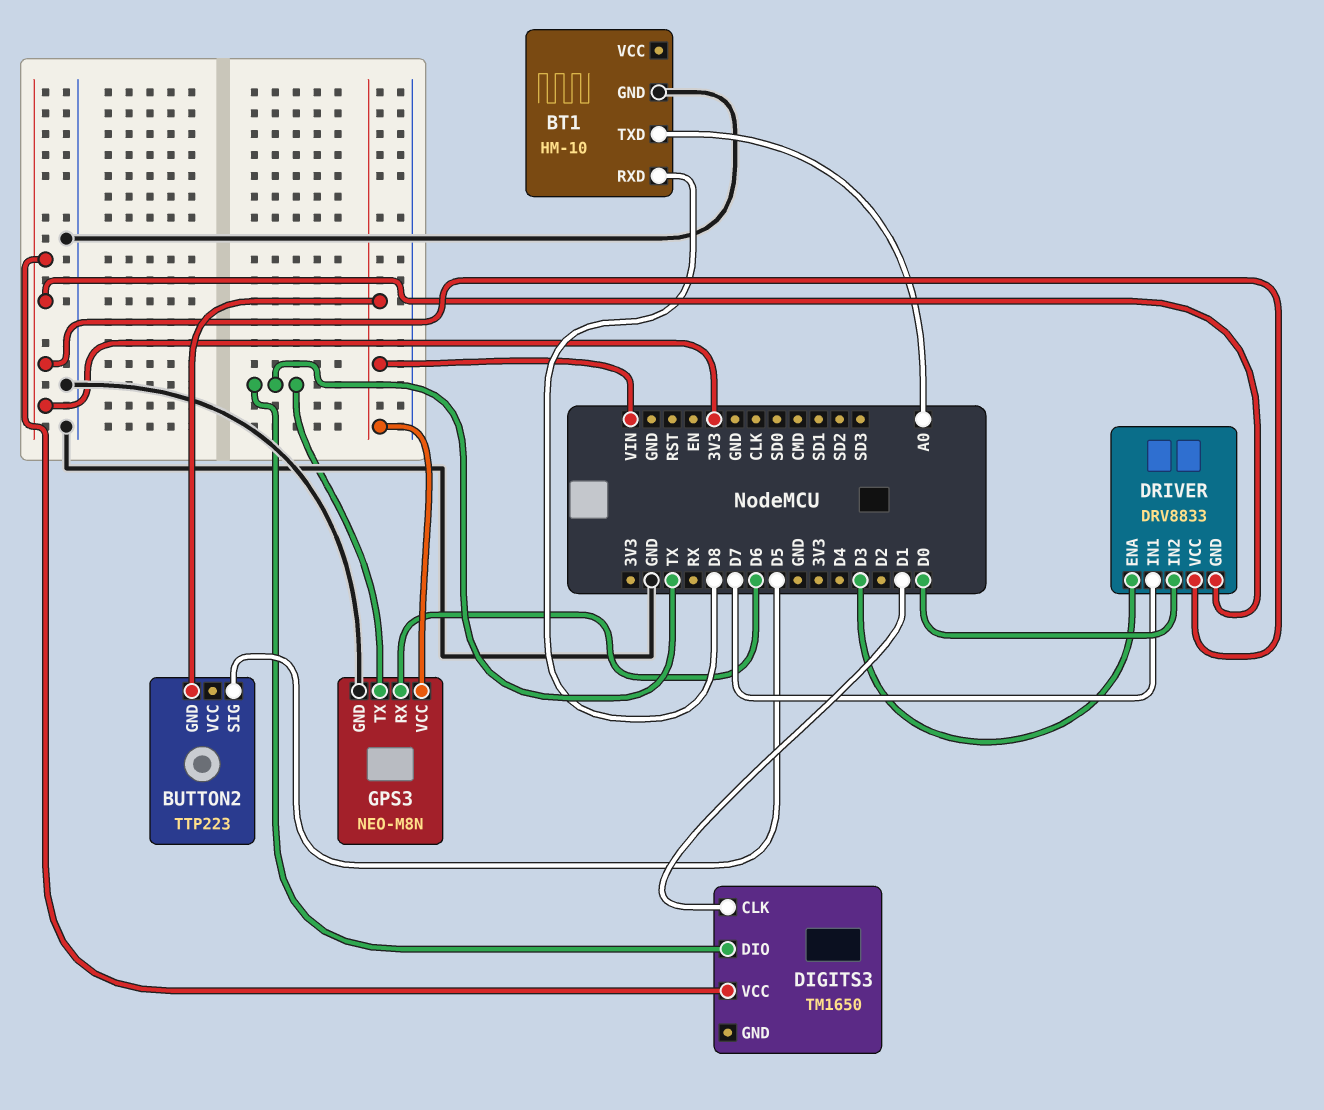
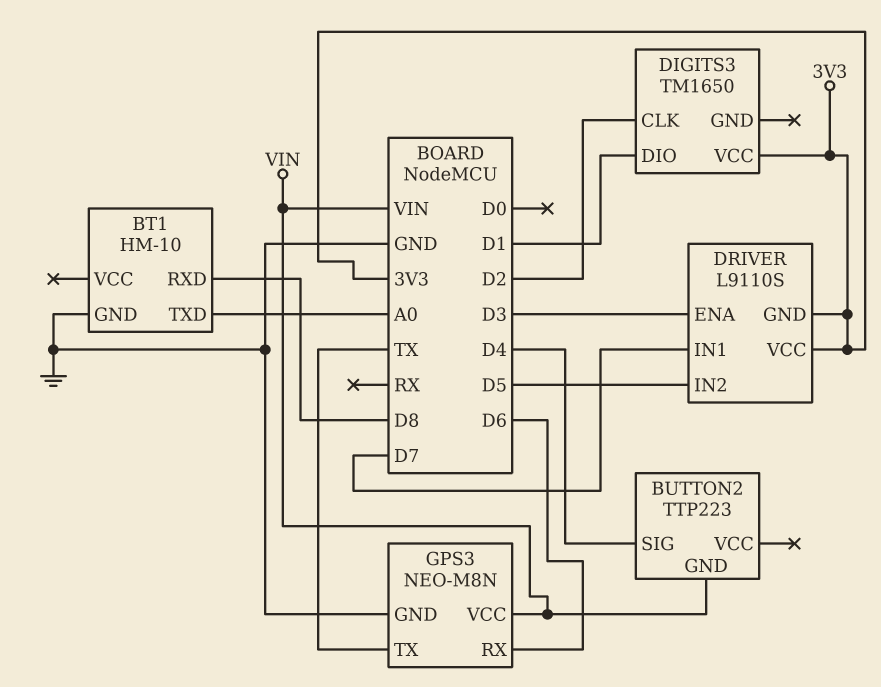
BUTTON2 pin SIG: D5 -> D4
DIGITS3 pin CLK: D1 -> D2
DIGITS3 pin DIO: TX -> D1
DRIVER: DRV8833 -> L9110S
DRIVER pin IN2: D0 -> D5

